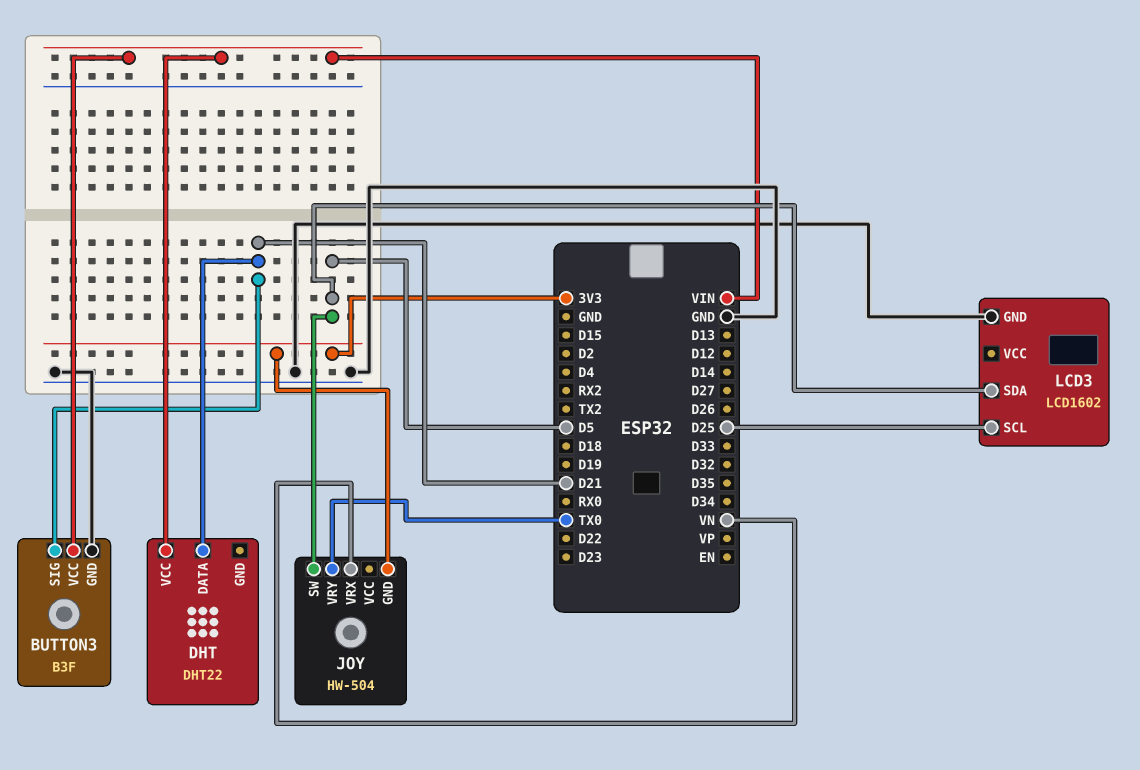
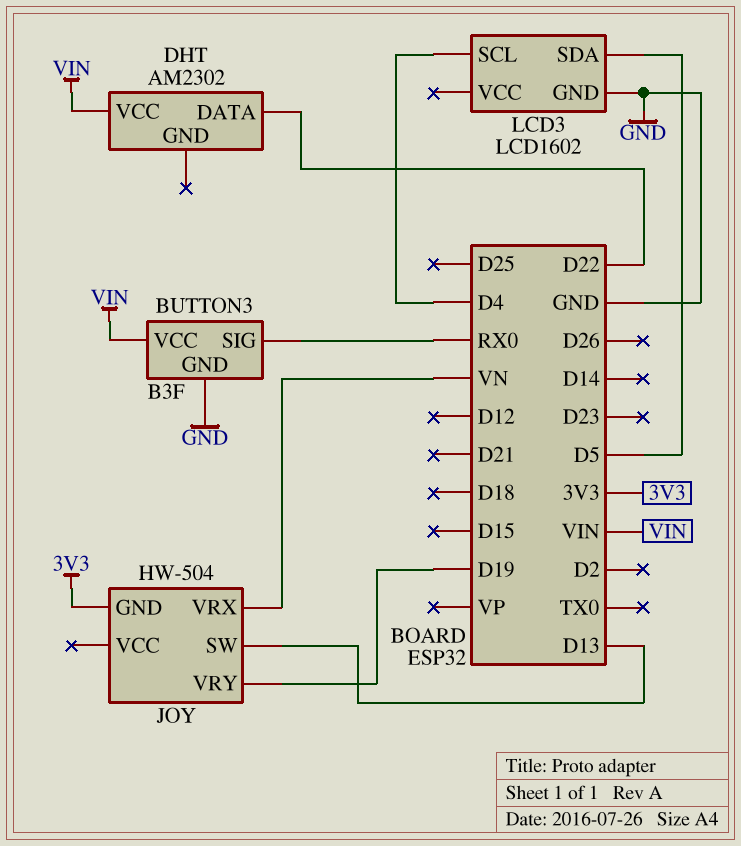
BUTTON3 pin SIG: D21 -> RX0
DHT: DHT22 -> AM2302
DHT pin DATA: D21 -> D22
JOY pin SW: D5 -> D13
JOY pin VRY: TX0 -> D19
LCD3 pin SCL: D25 -> D4

